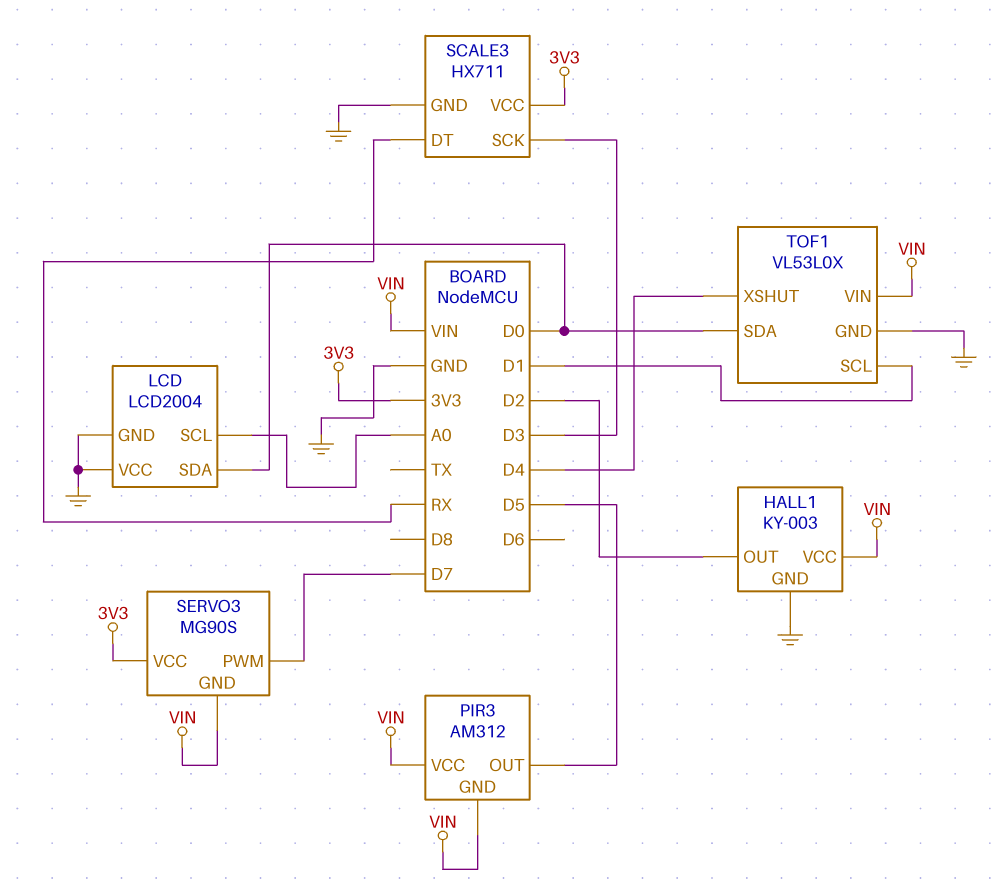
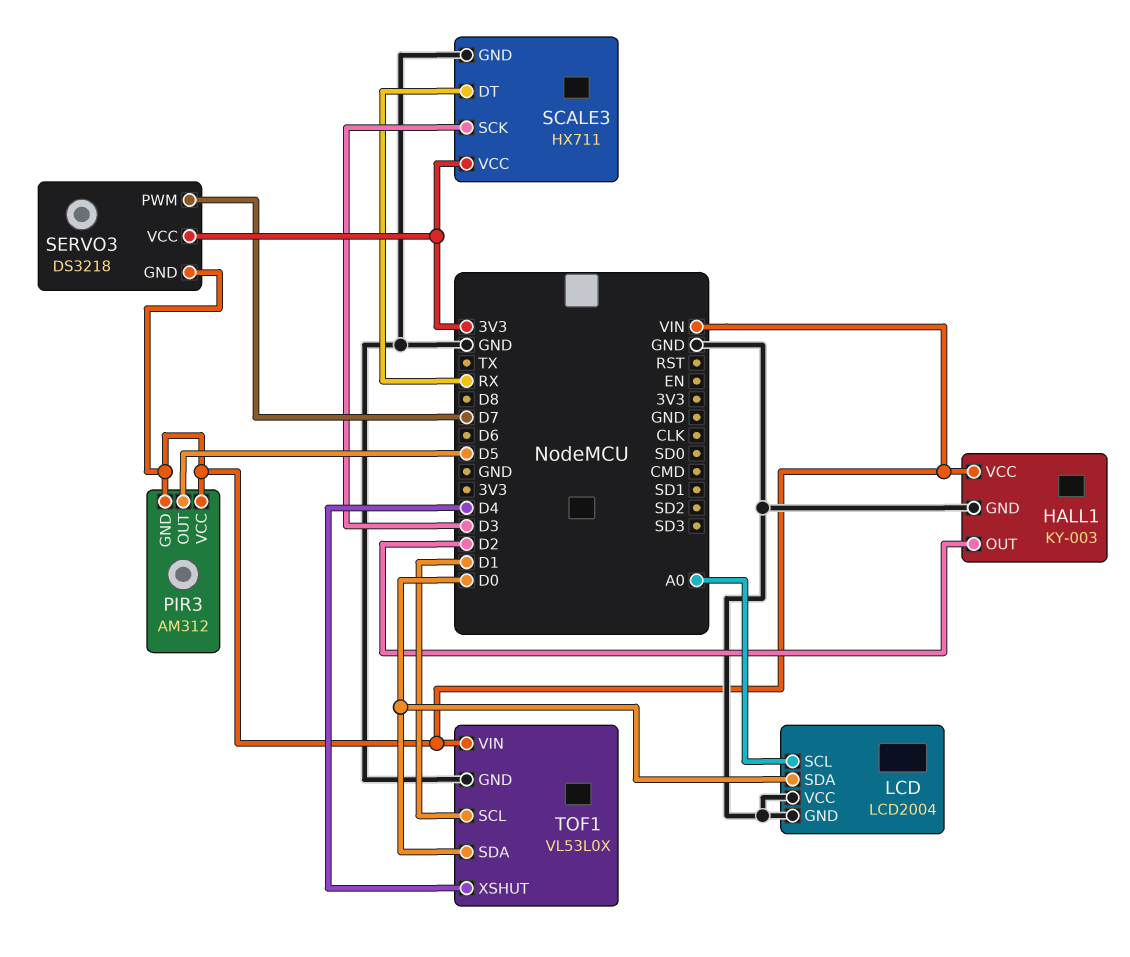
SERVO3: MG90S -> DS3218

